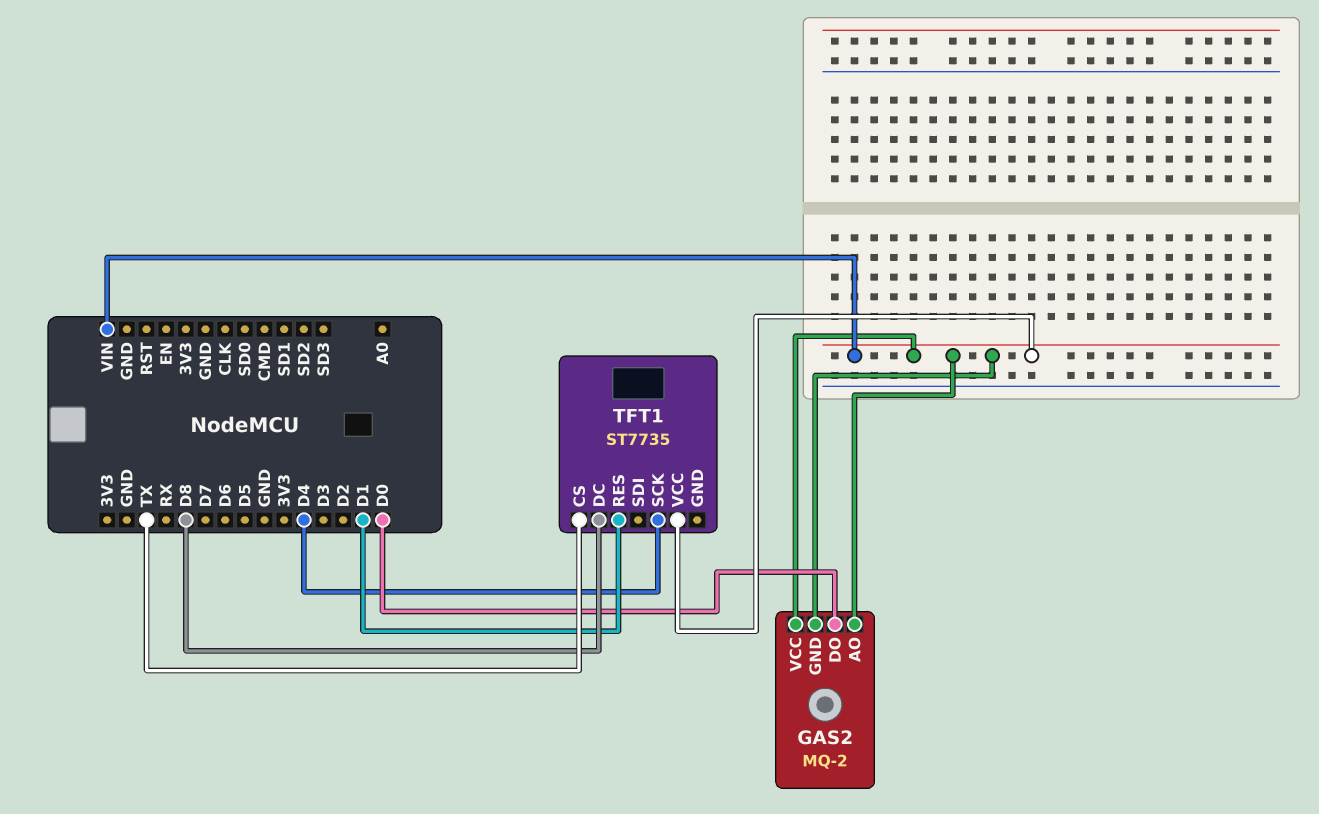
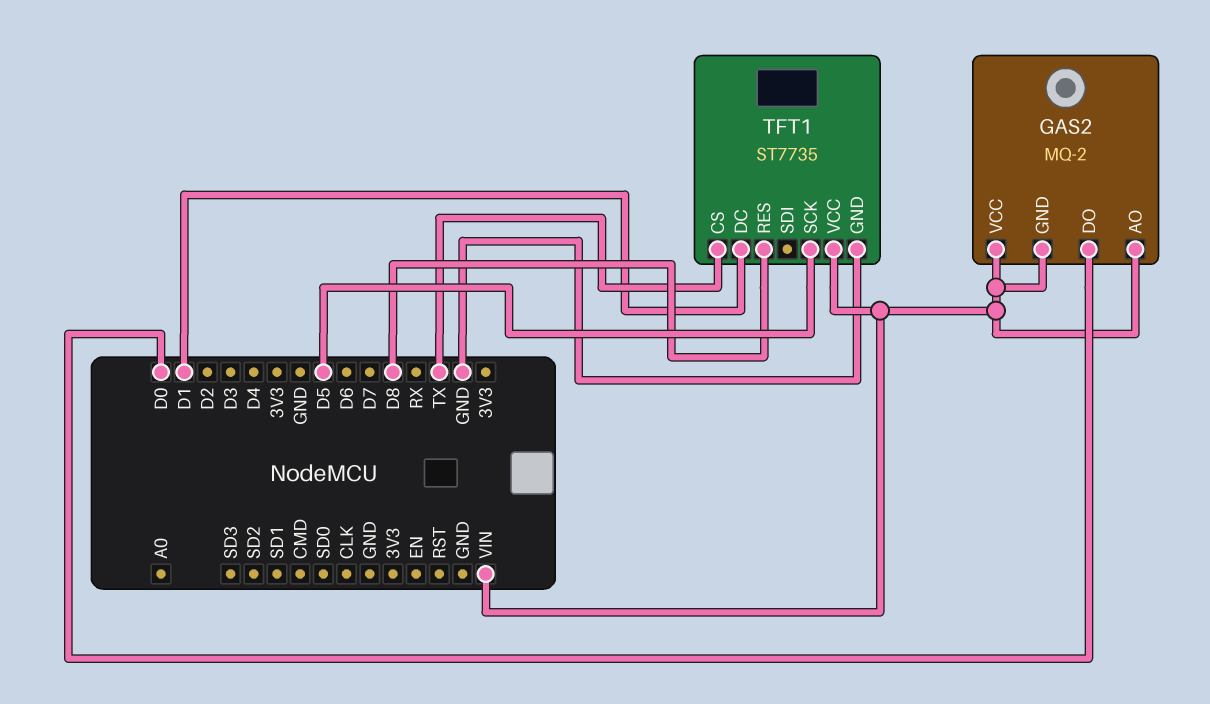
TFT1 pin DC: D8 -> D1
TFT1 pin GND: none -> GND
TFT1 pin RES: D1 -> D8
TFT1 pin SCK: D4 -> D5

